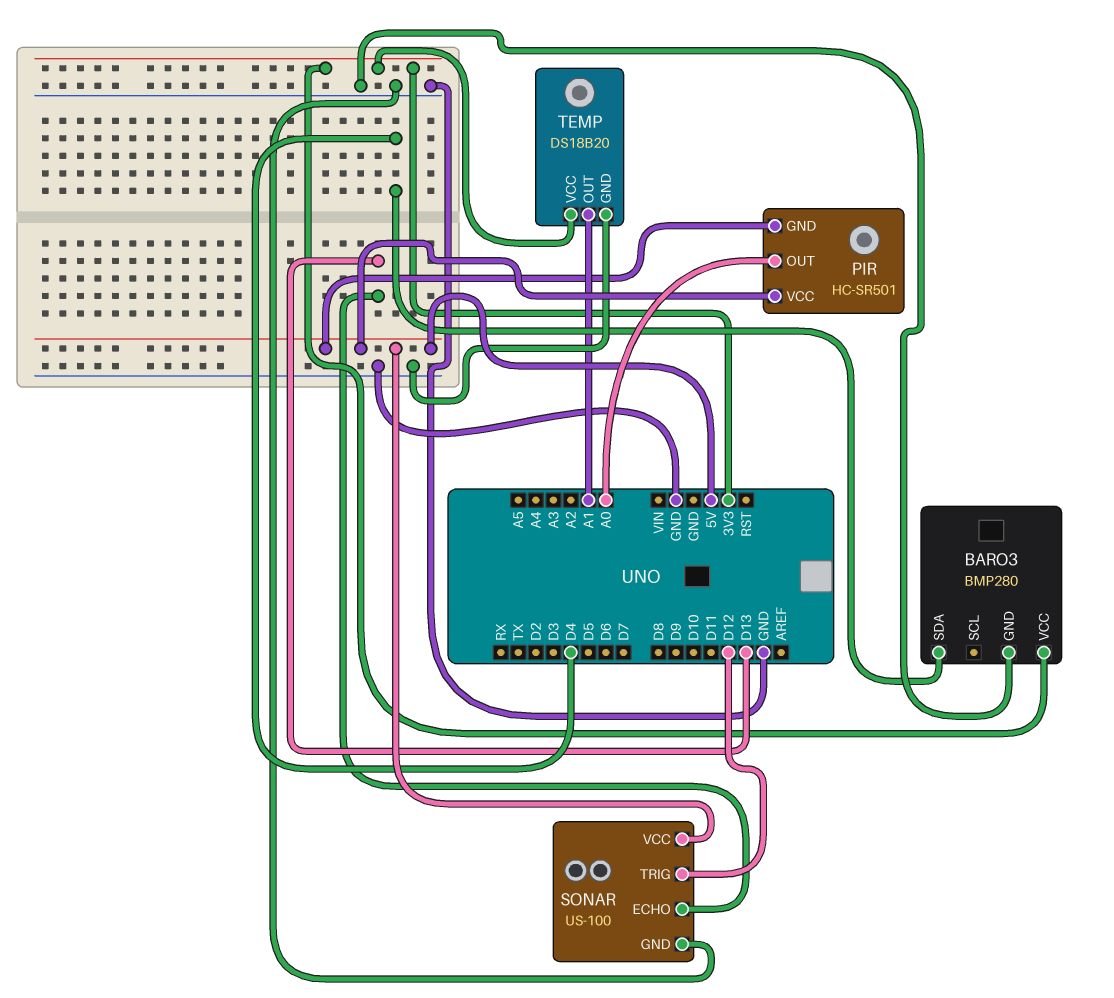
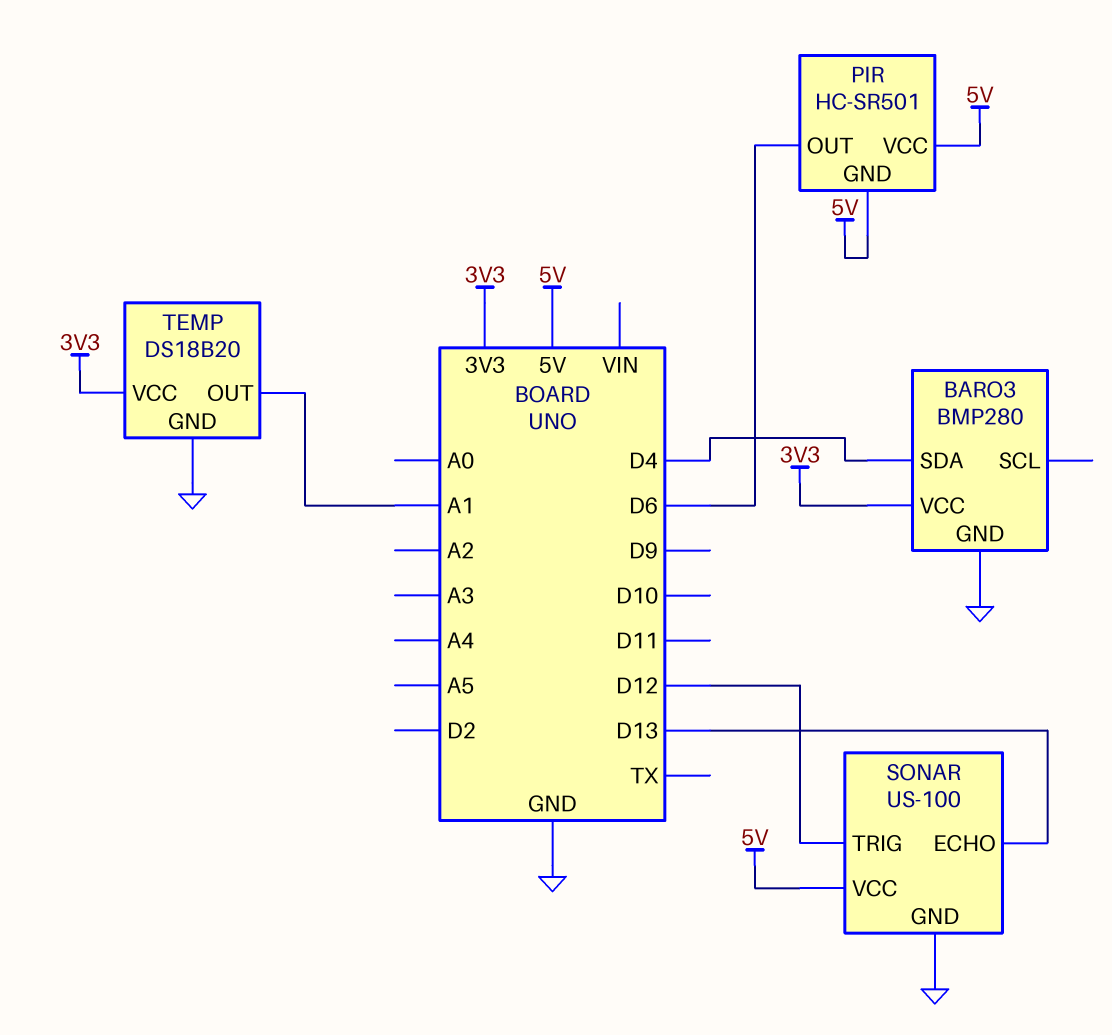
PIR pin OUT: A0 -> D6

